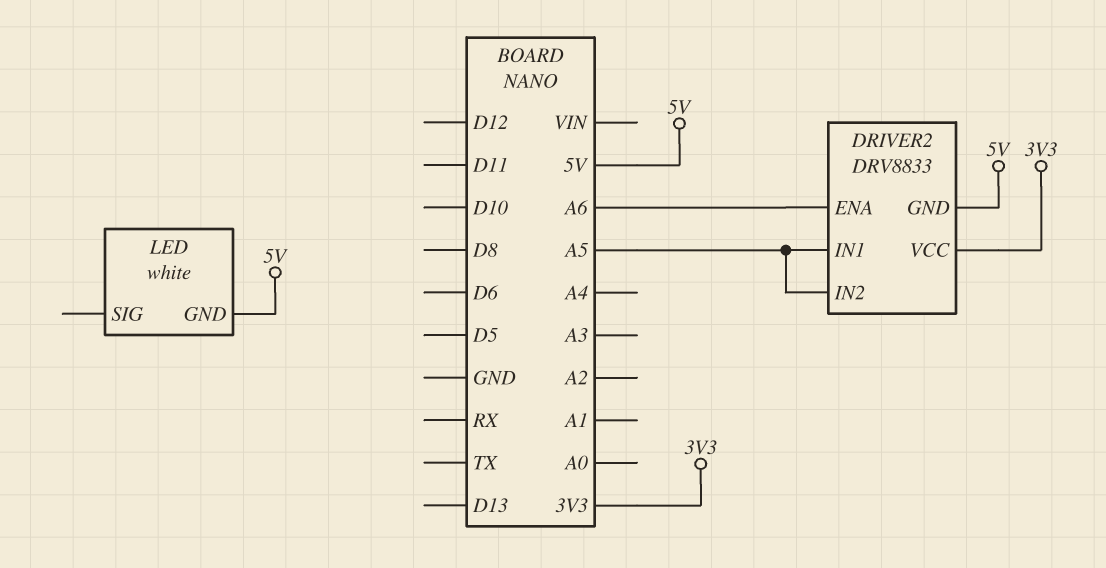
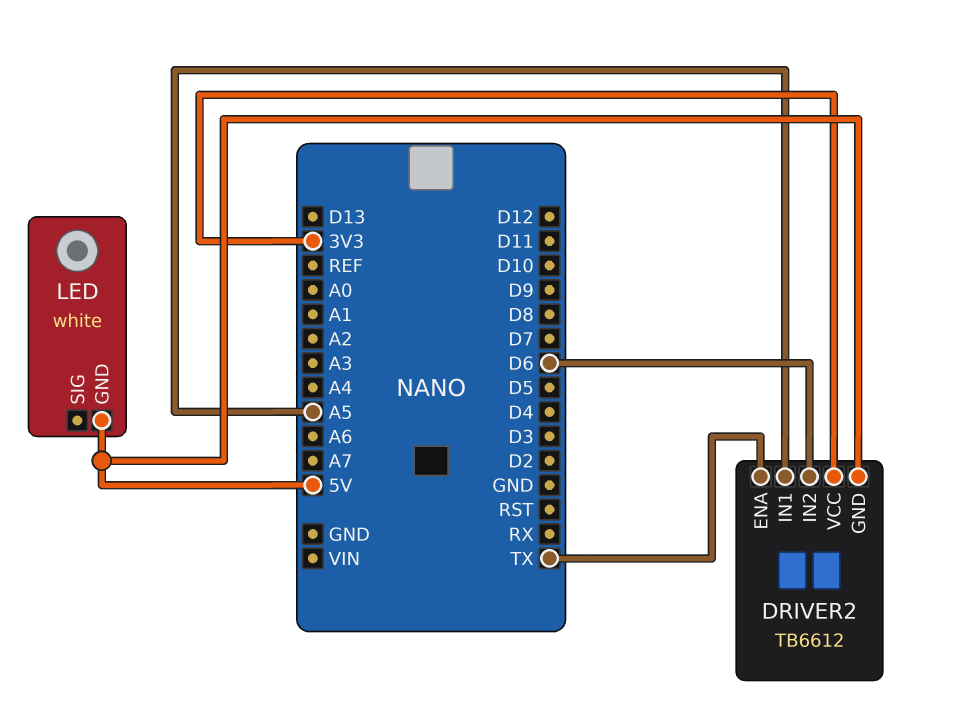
DRIVER2: DRV8833 -> TB6612
DRIVER2 pin ENA: A6 -> TX
DRIVER2 pin IN2: A5 -> D6

